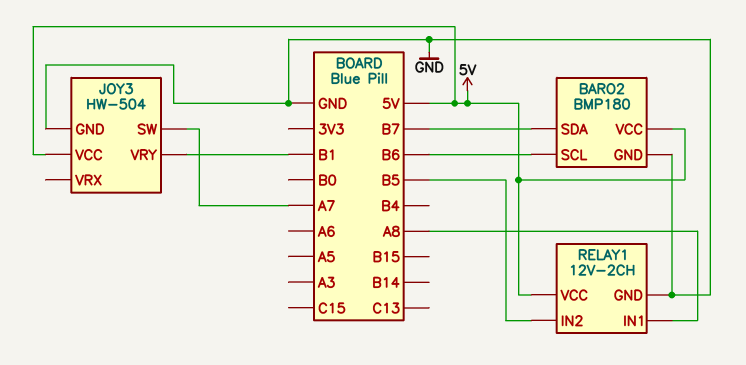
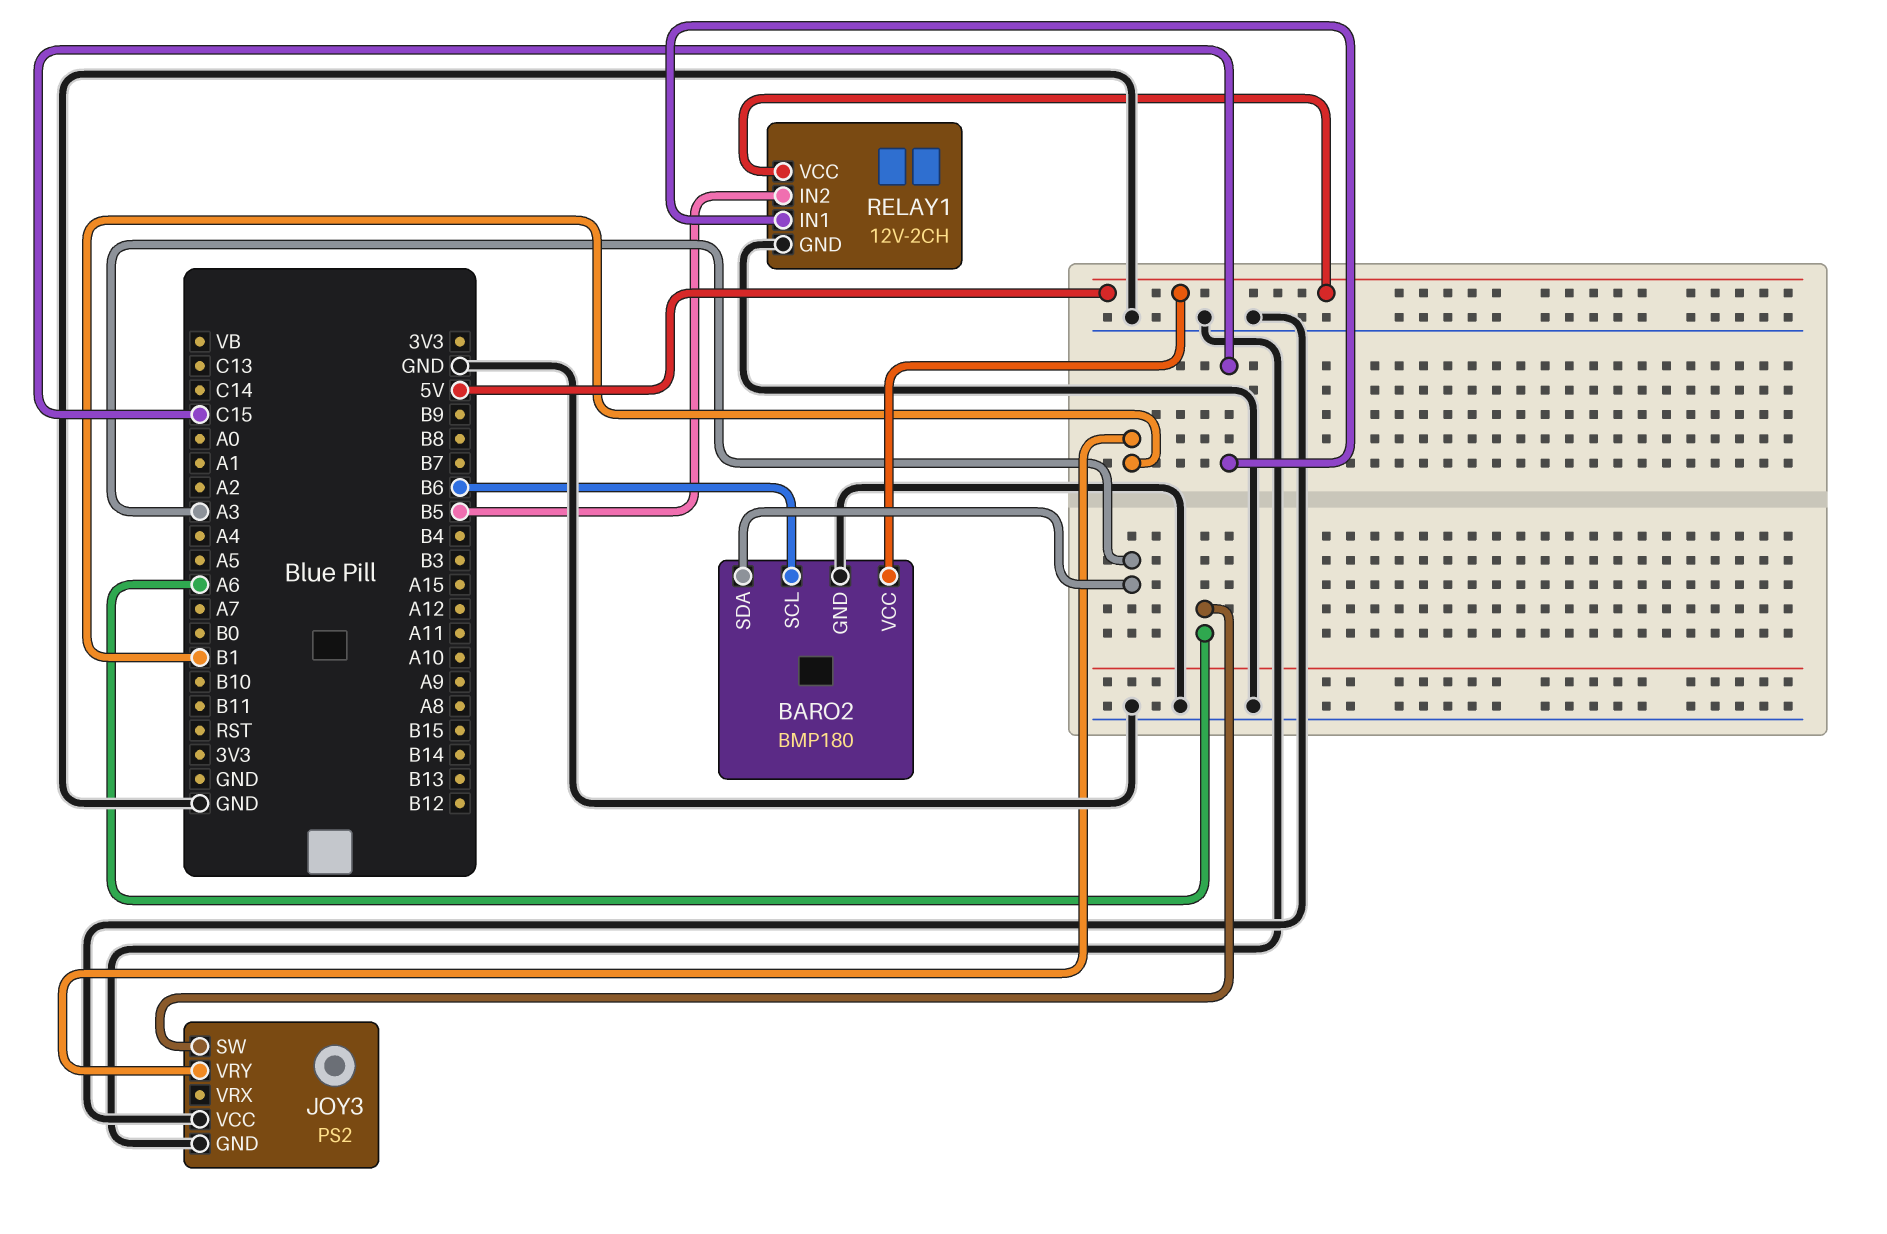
BARO2 pin SDA: B7 -> A3
JOY3: HW-504 -> PS2
JOY3 pin SW: A7 -> A6
JOY3 pin VCC: 5V -> GND
RELAY1 pin IN1: A8 -> C15

